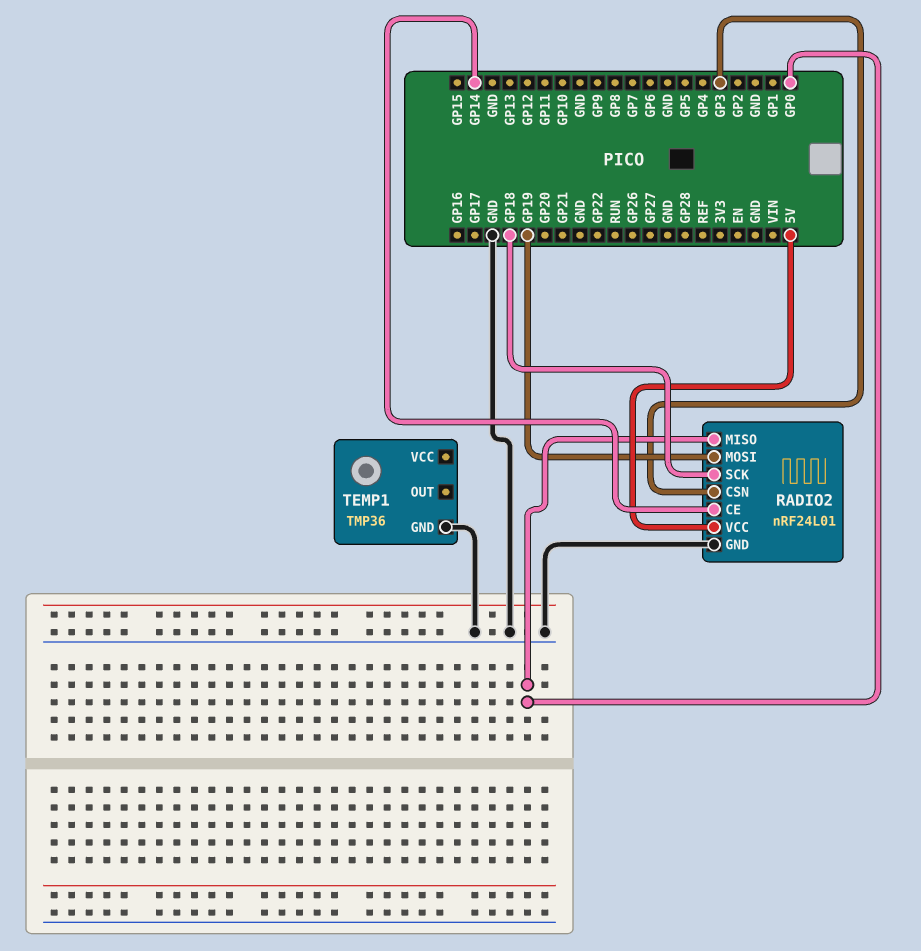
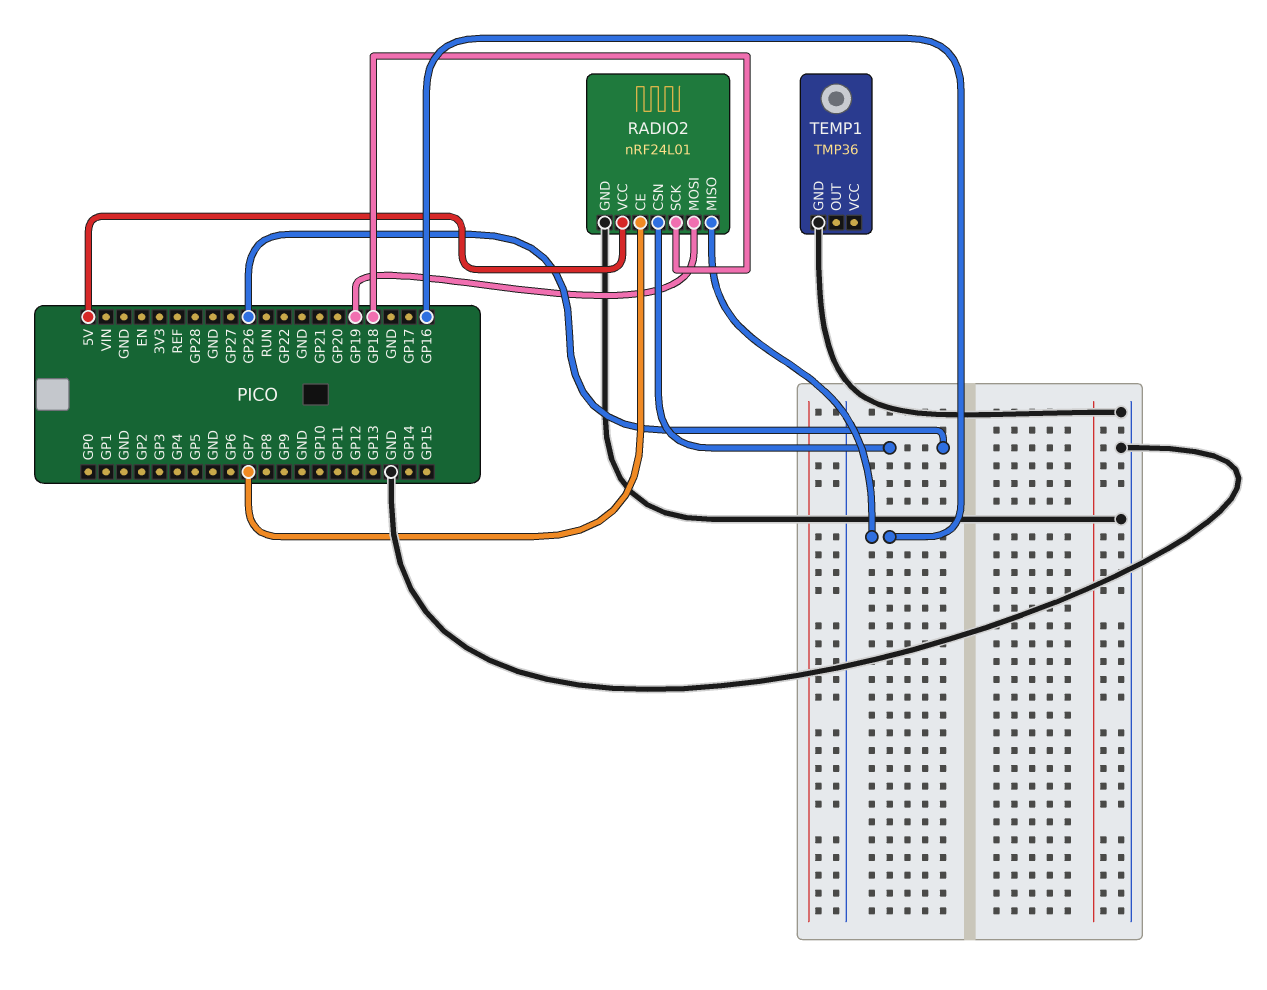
RADIO2 pin CE: GP14 -> GP7
RADIO2 pin CSN: GP3 -> GP26
RADIO2 pin MISO: GP0 -> GP16

